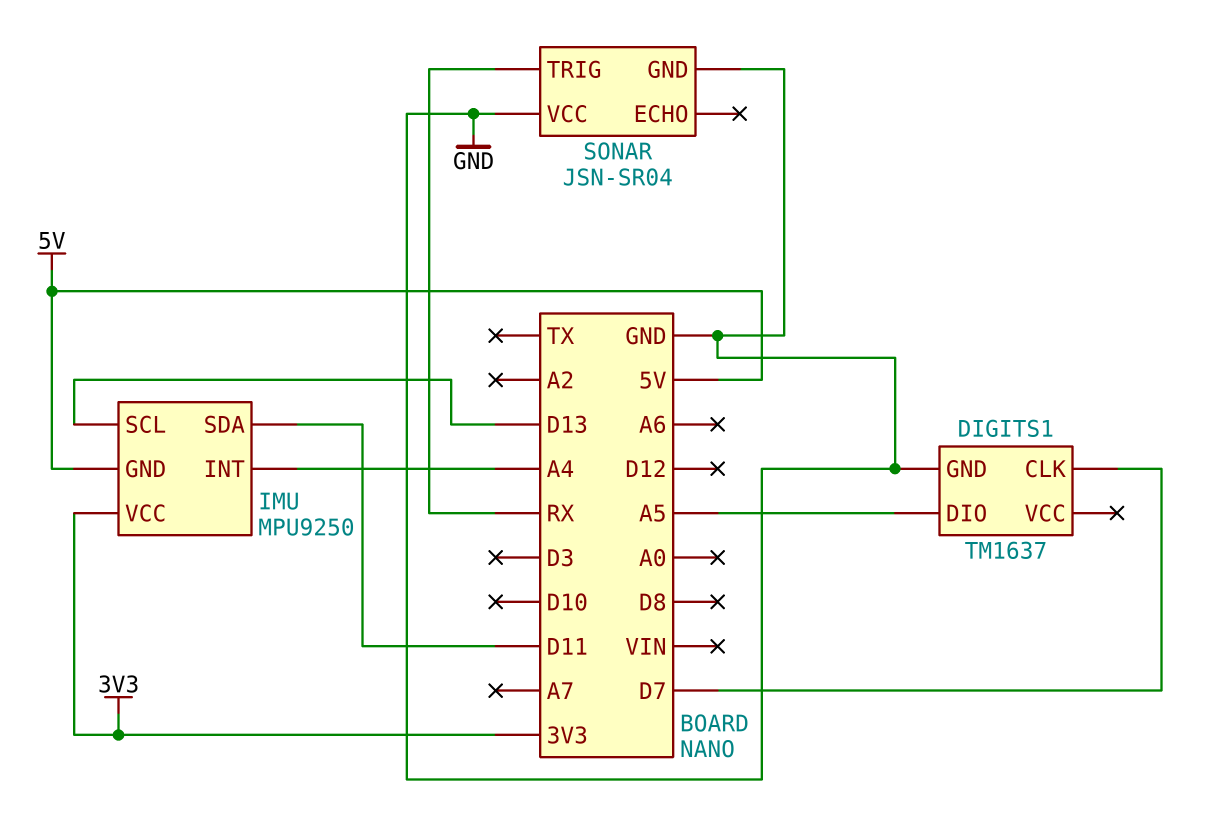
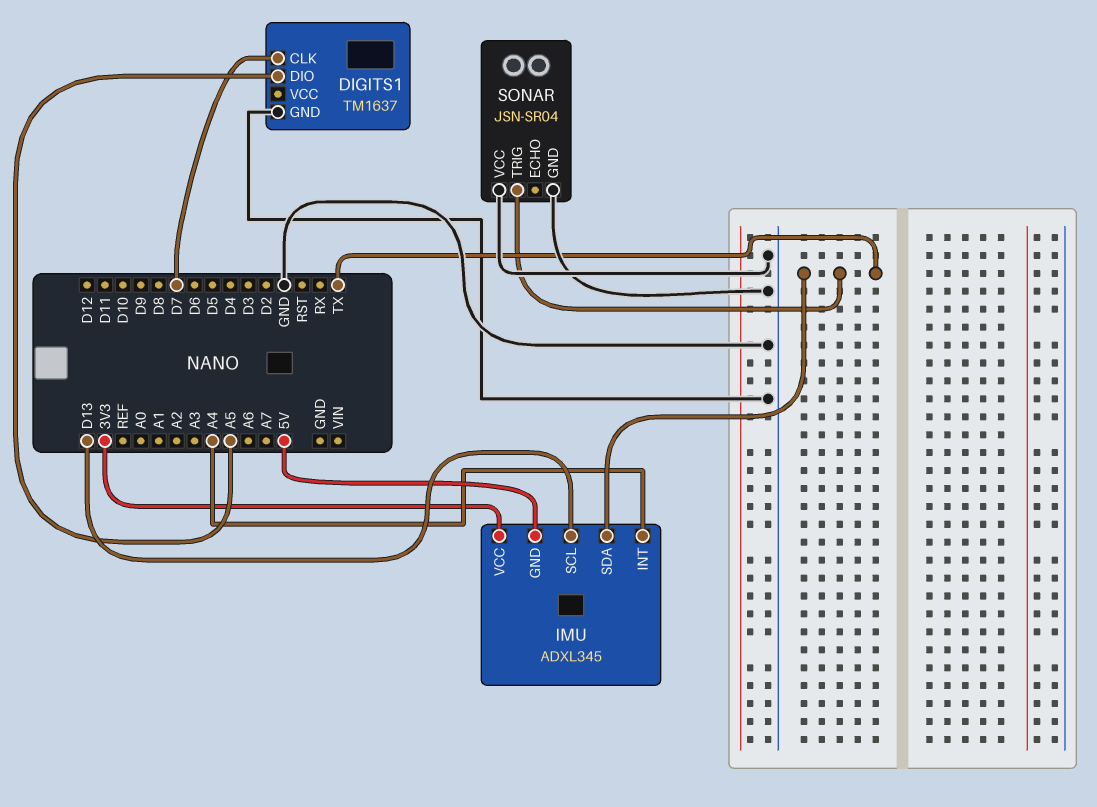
IMU: MPU9250 -> ADXL345
IMU pin SDA: D11 -> TX
SONAR pin TRIG: RX -> TX

